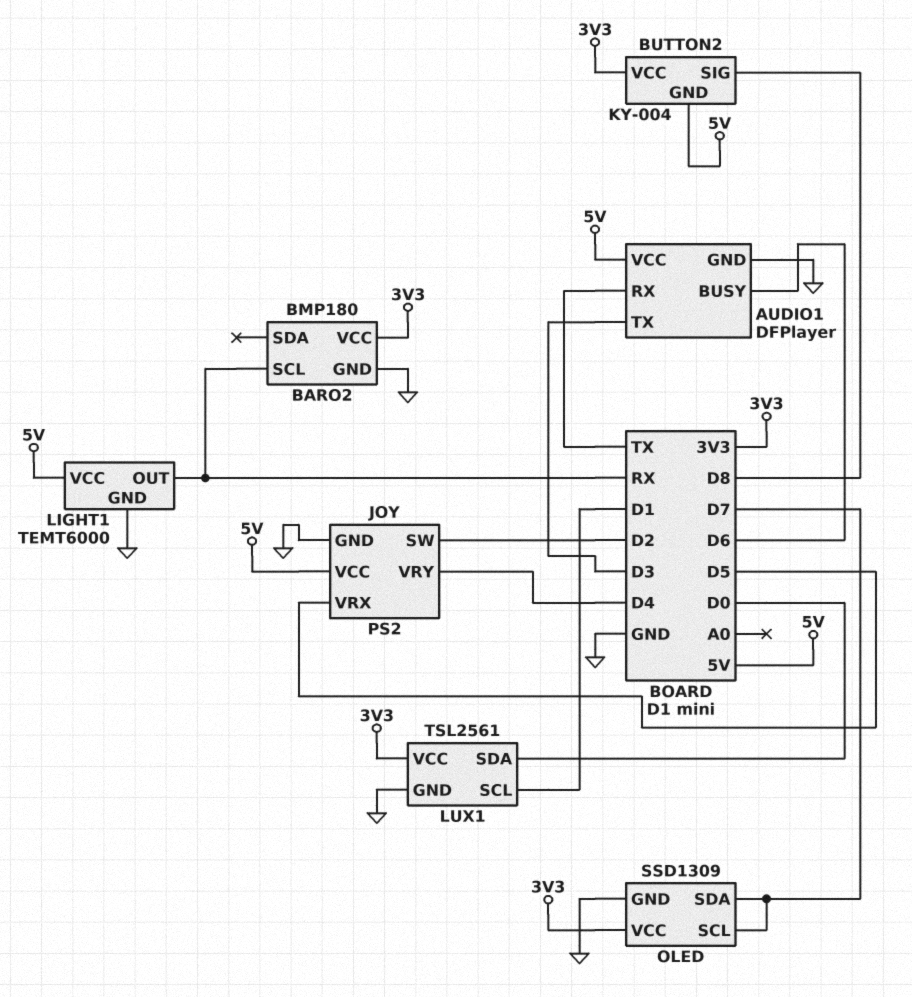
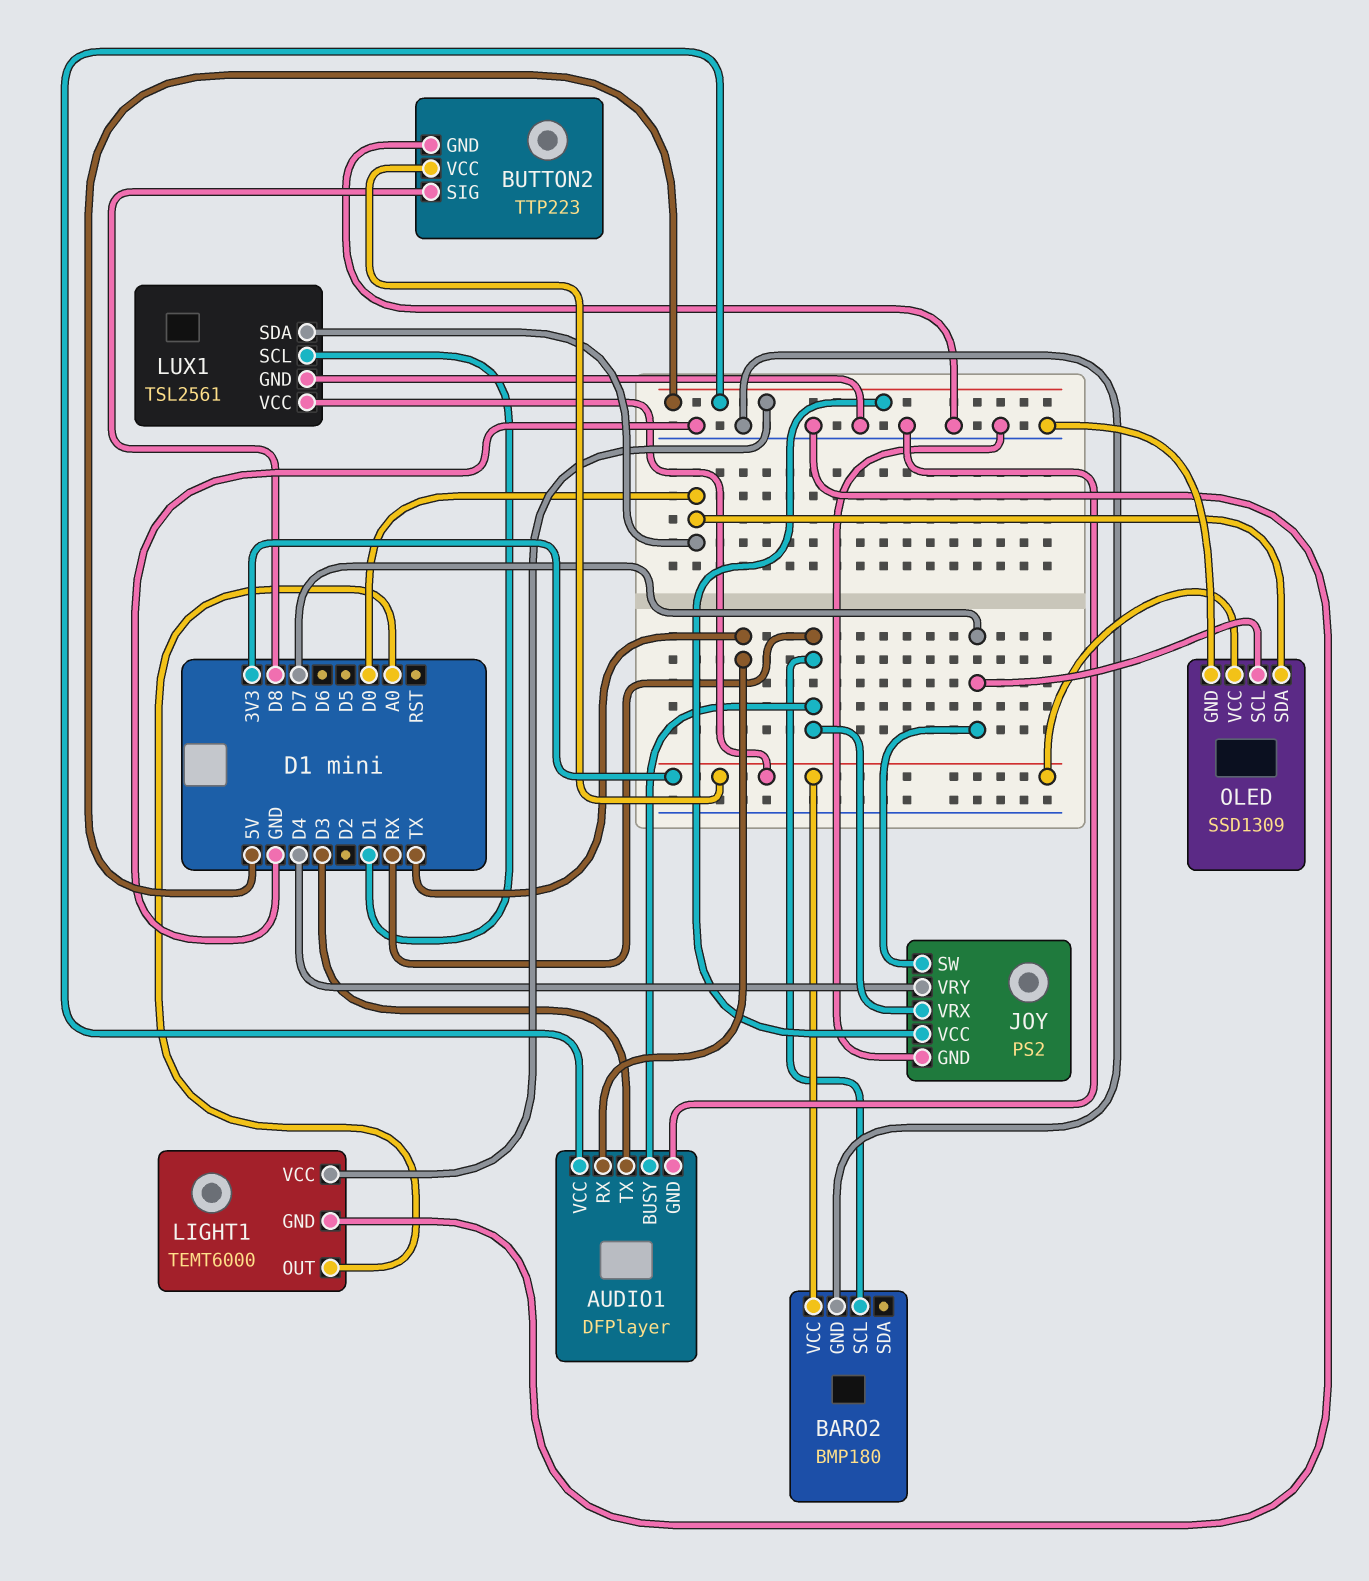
AUDIO1 pin BUSY: D6 -> RX
BUTTON2: KY-004 -> TTP223
BUTTON2 pin GND: 5V -> GND
JOY pin SW: D2 -> D7
JOY pin VRX: D5 -> RX
LIGHT1 pin OUT: RX -> A0
OLED pin SDA: D7 -> D0

